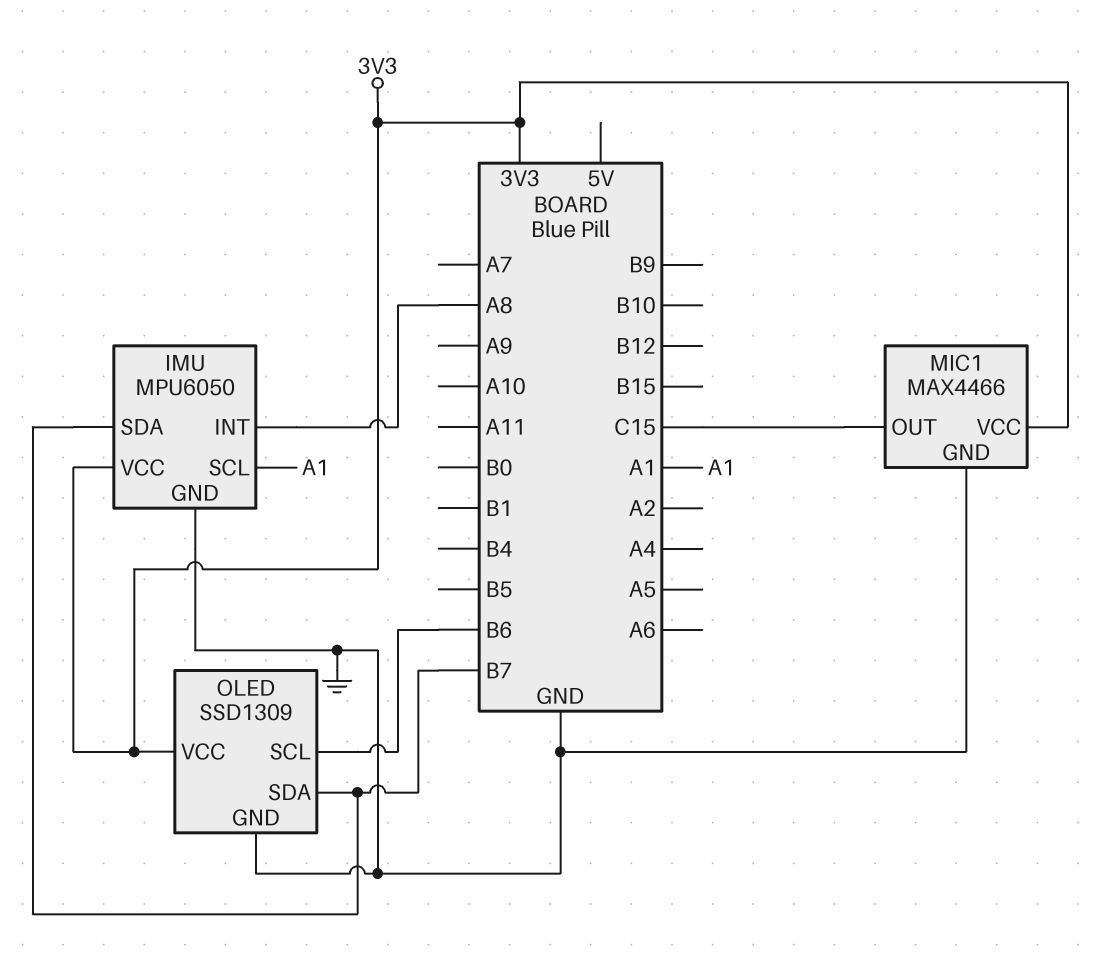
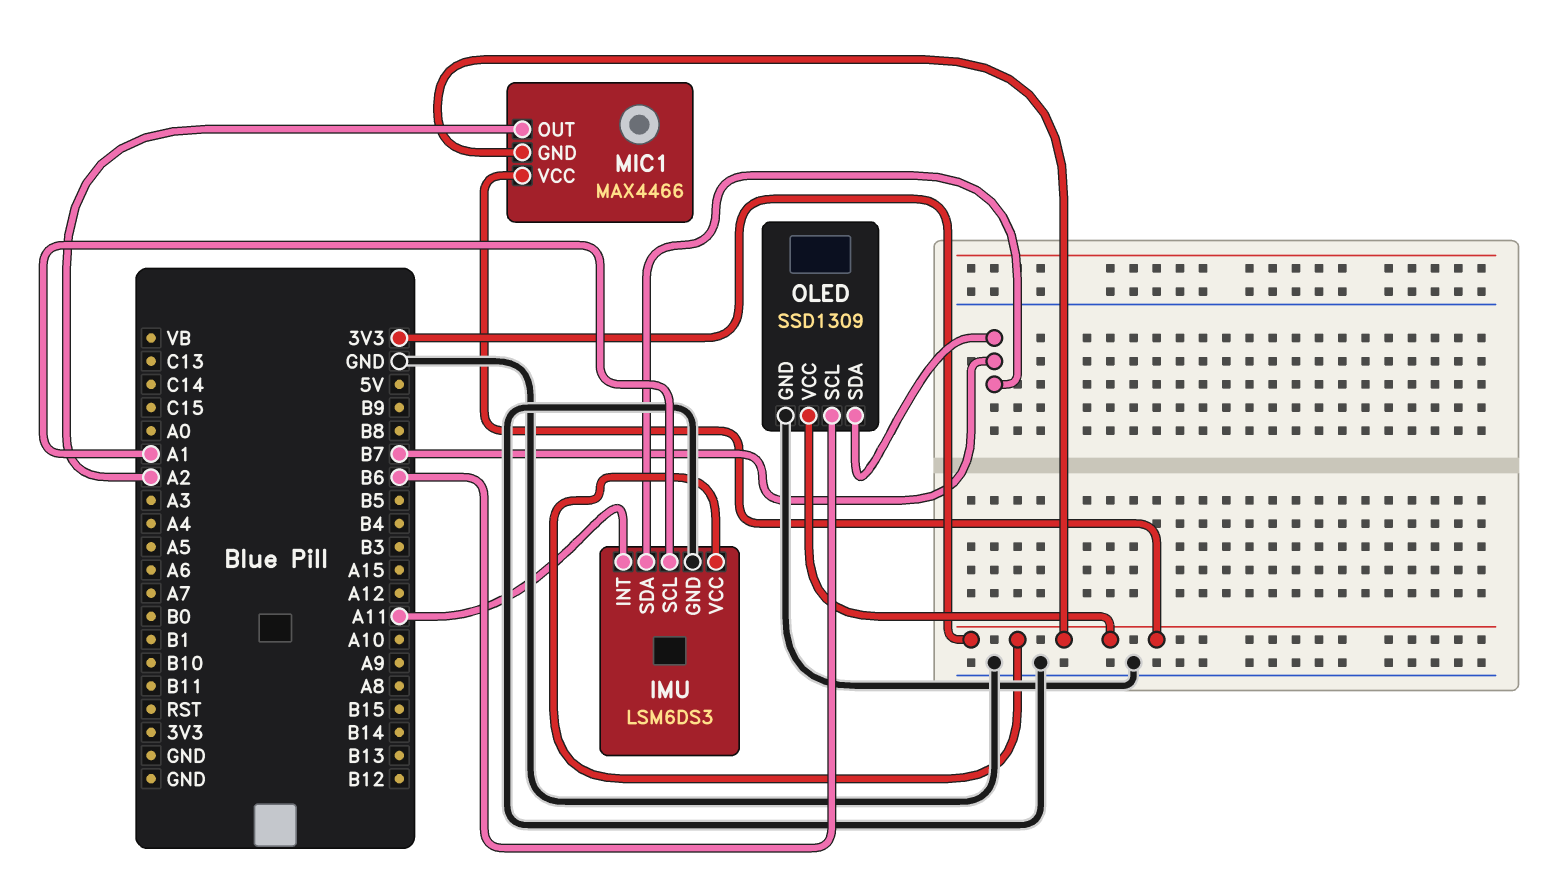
IMU: MPU6050 -> LSM6DS3
IMU pin INT: A8 -> A11
MIC1 pin GND: GND -> 3V3
MIC1 pin OUT: C15 -> A2

